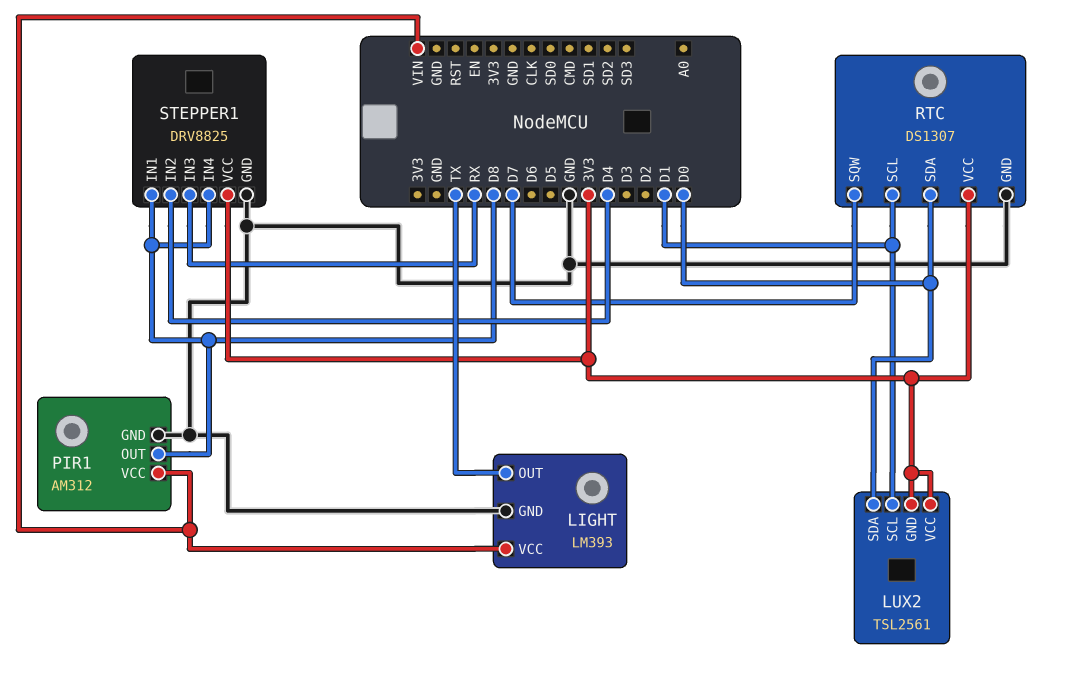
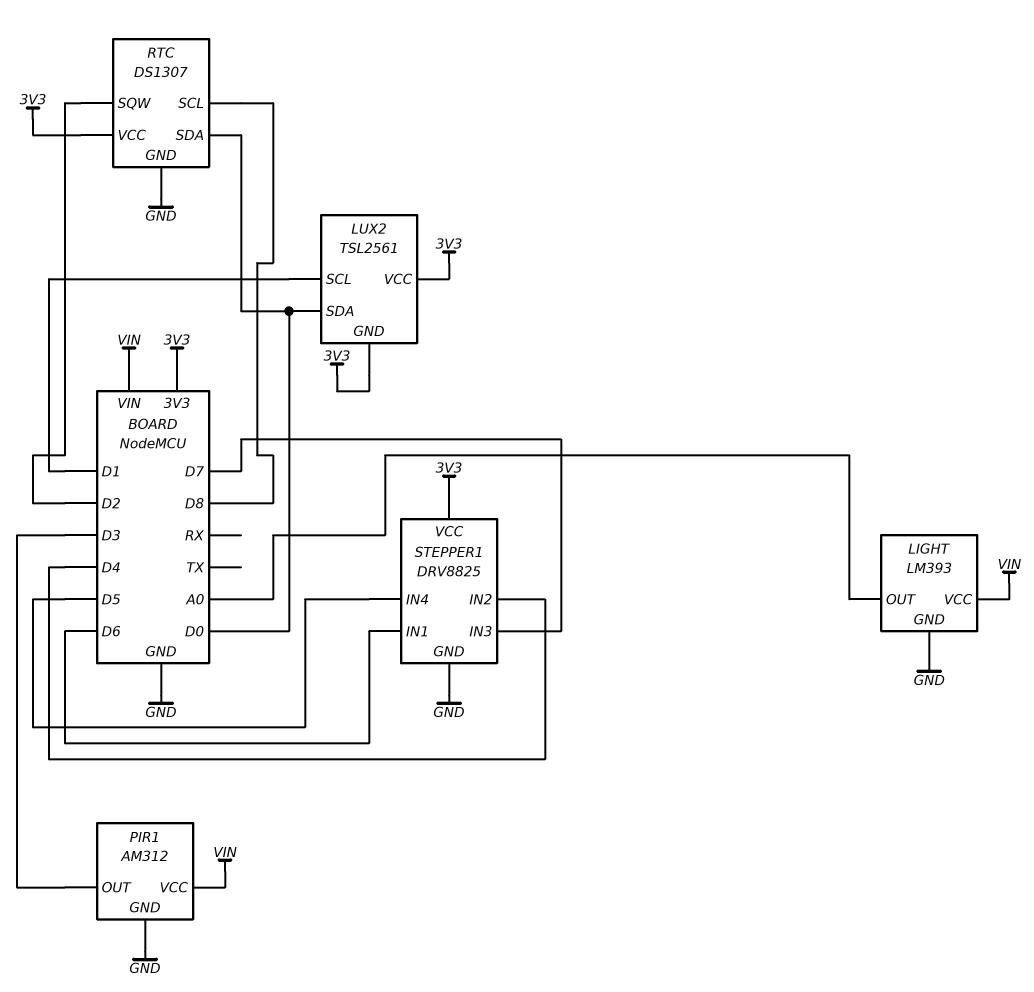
LIGHT pin OUT: TX -> A0
PIR1 pin OUT: D8 -> D3
RTC pin SCL: D1 -> D8
RTC pin SQW: D7 -> D2
STEPPER1 pin IN1: D8 -> D6
STEPPER1 pin IN3: RX -> D7
STEPPER1 pin IN4: D8 -> D5

